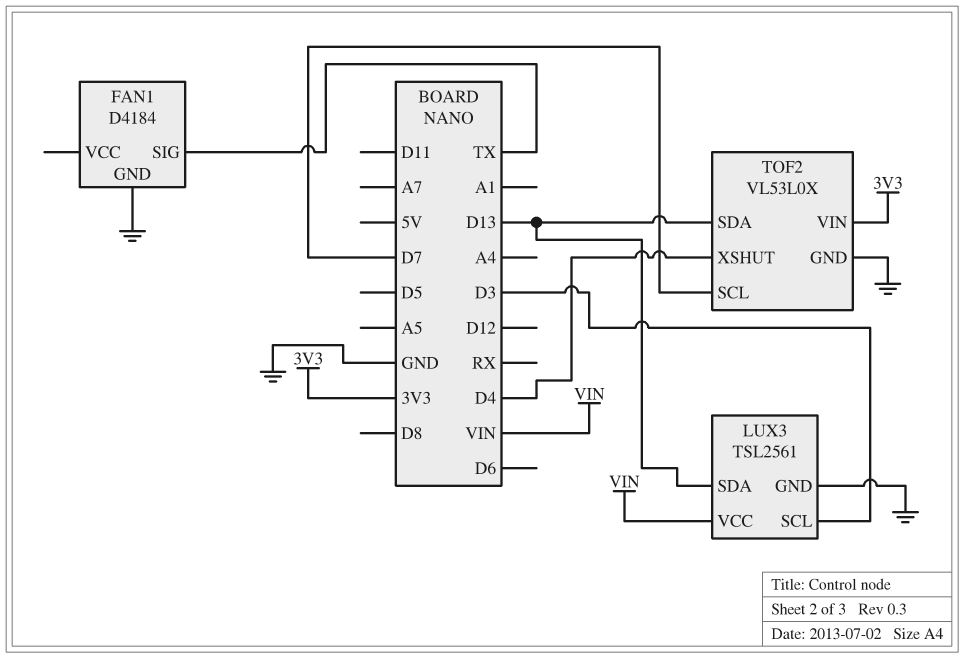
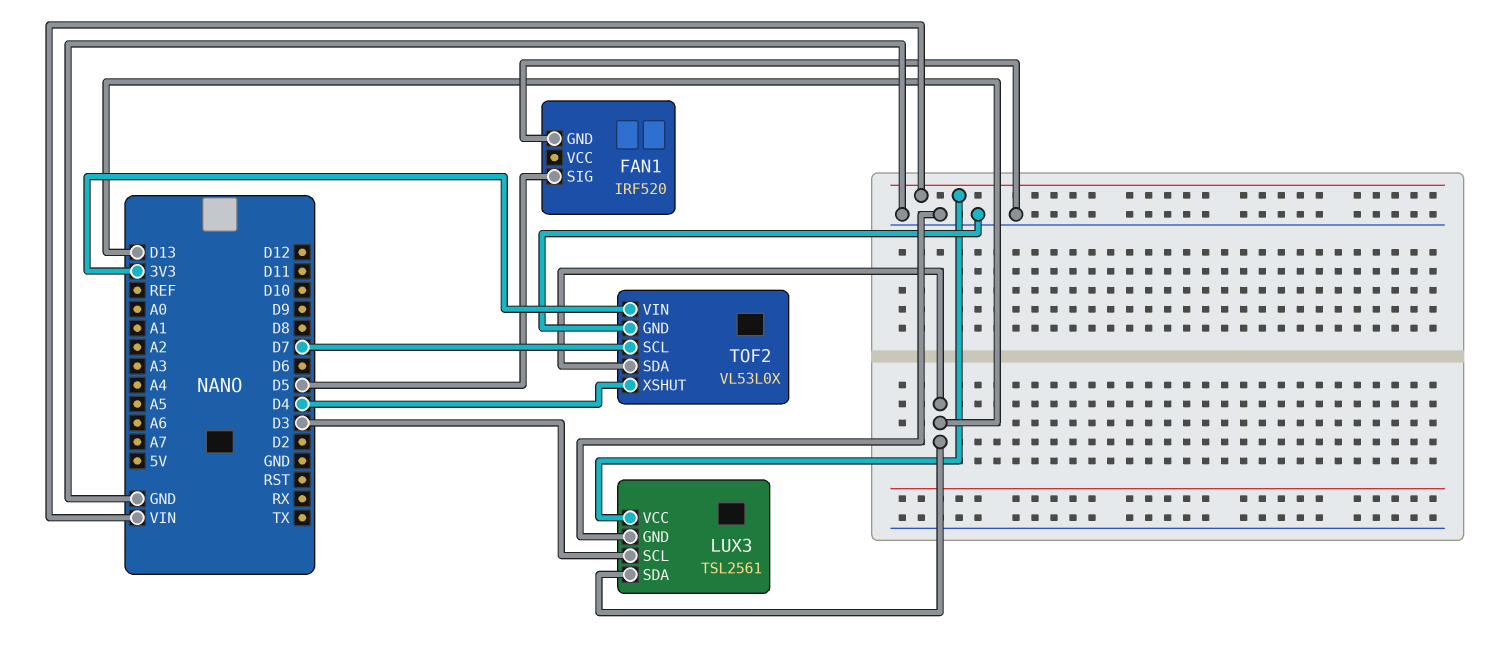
FAN1: D4184 -> IRF520
FAN1 pin SIG: TX -> D5

